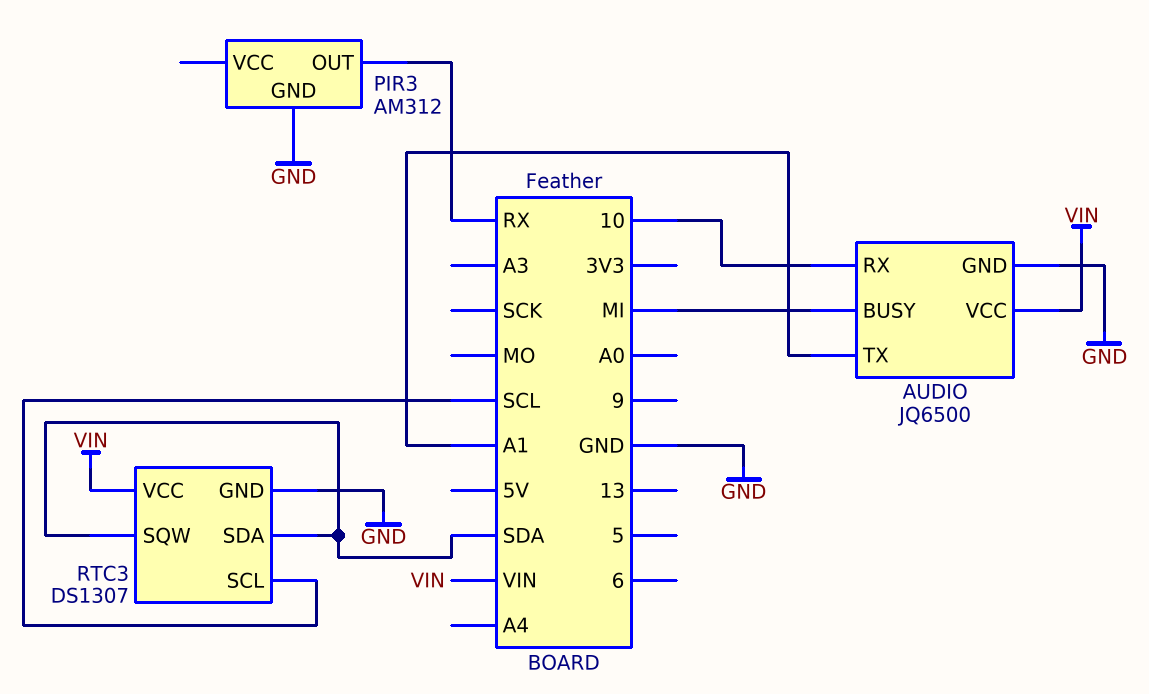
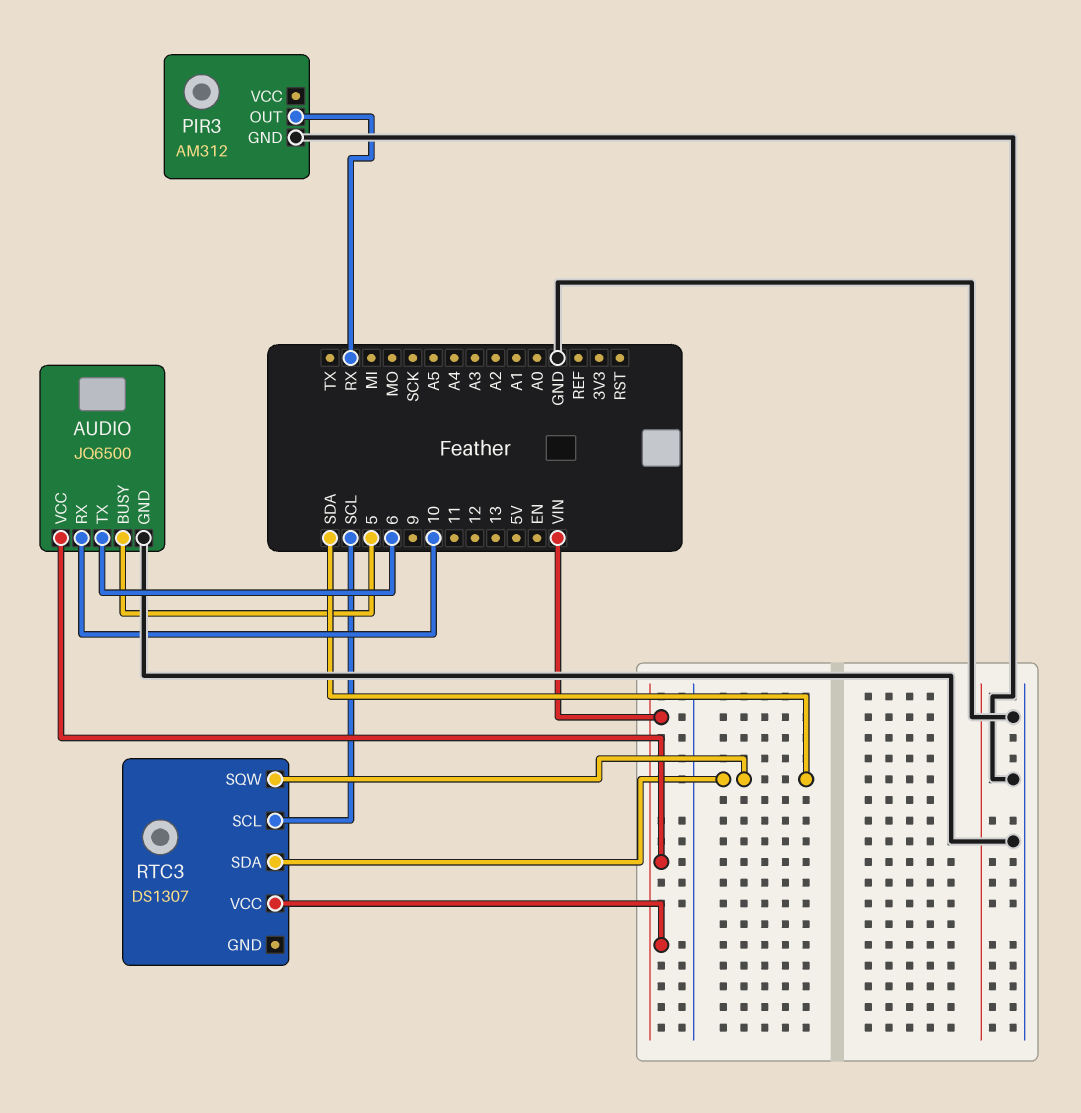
AUDIO pin BUSY: MI -> 5
AUDIO pin TX: A1 -> 6
RTC3 pin GND: GND -> none

